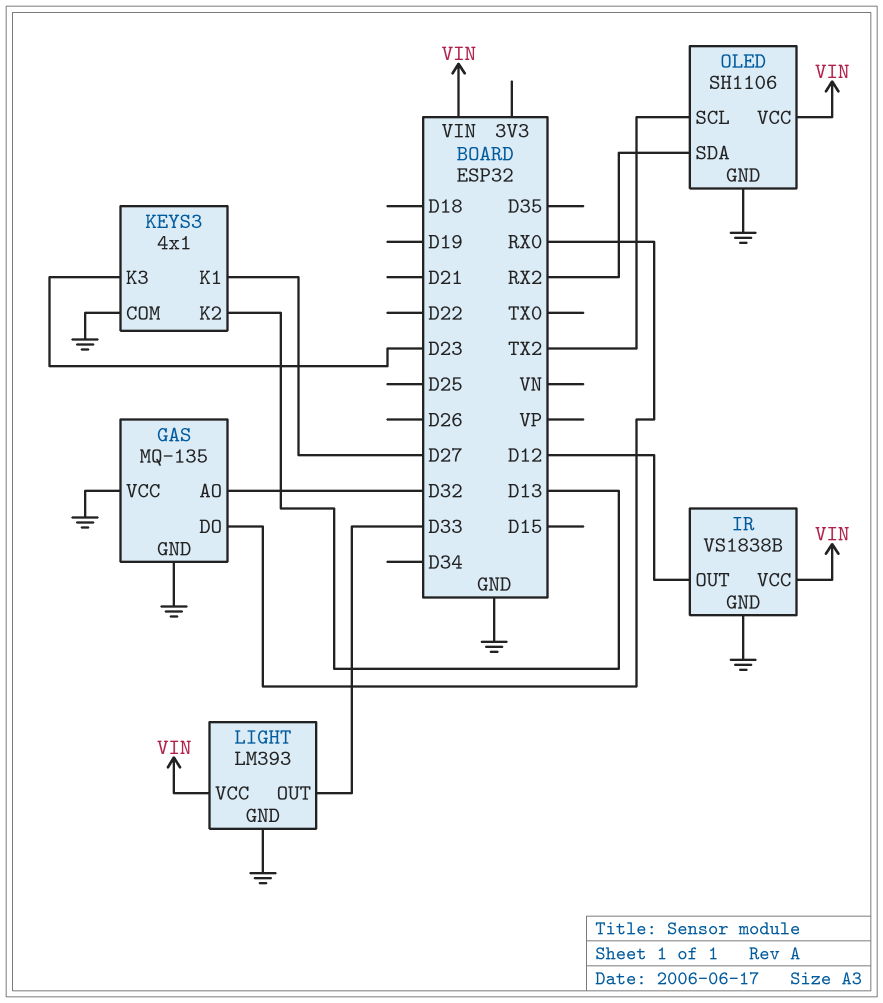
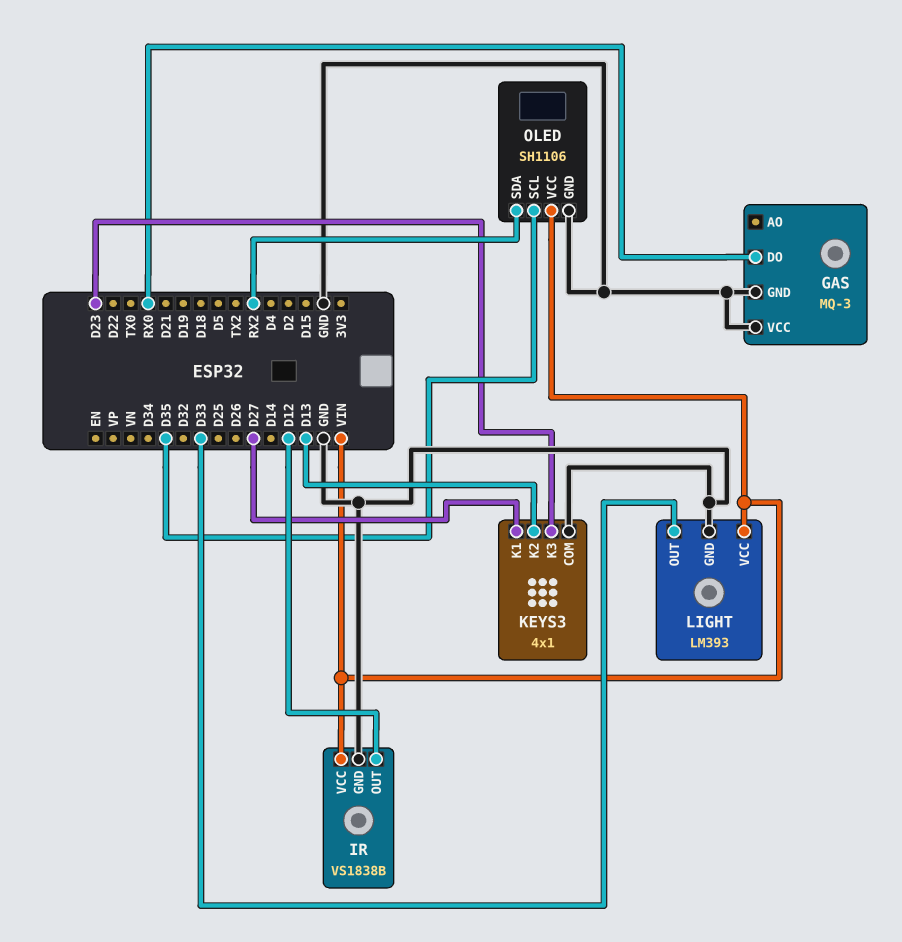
GAS: MQ-135 -> MQ-3
GAS pin AO: D32 -> none
OLED pin SCL: TX2 -> D35

